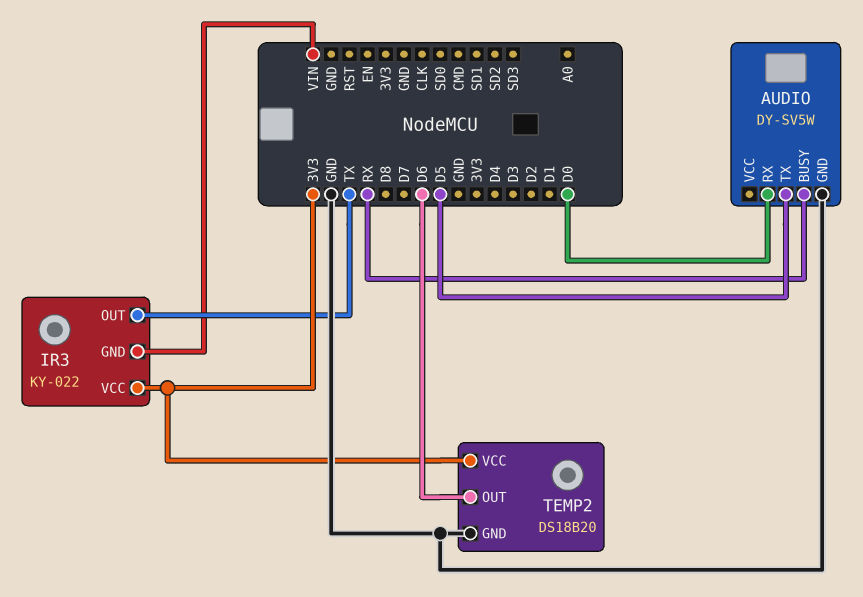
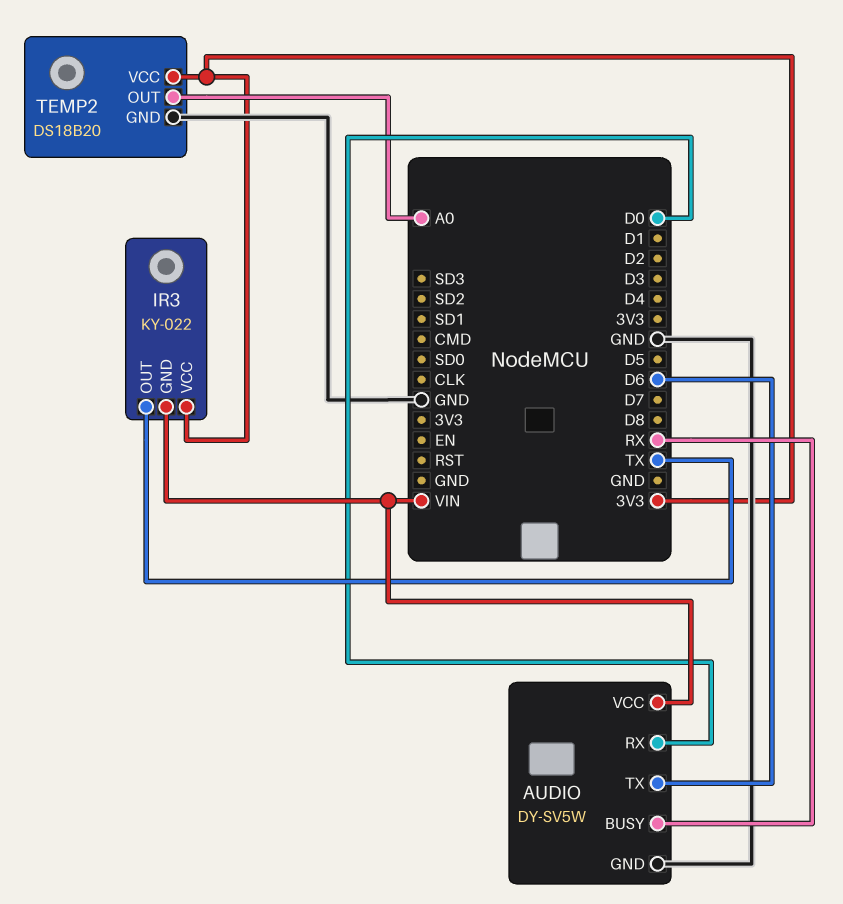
AUDIO pin TX: D5 -> D6
AUDIO pin VCC: none -> VIN
TEMP2 pin OUT: D6 -> A0

